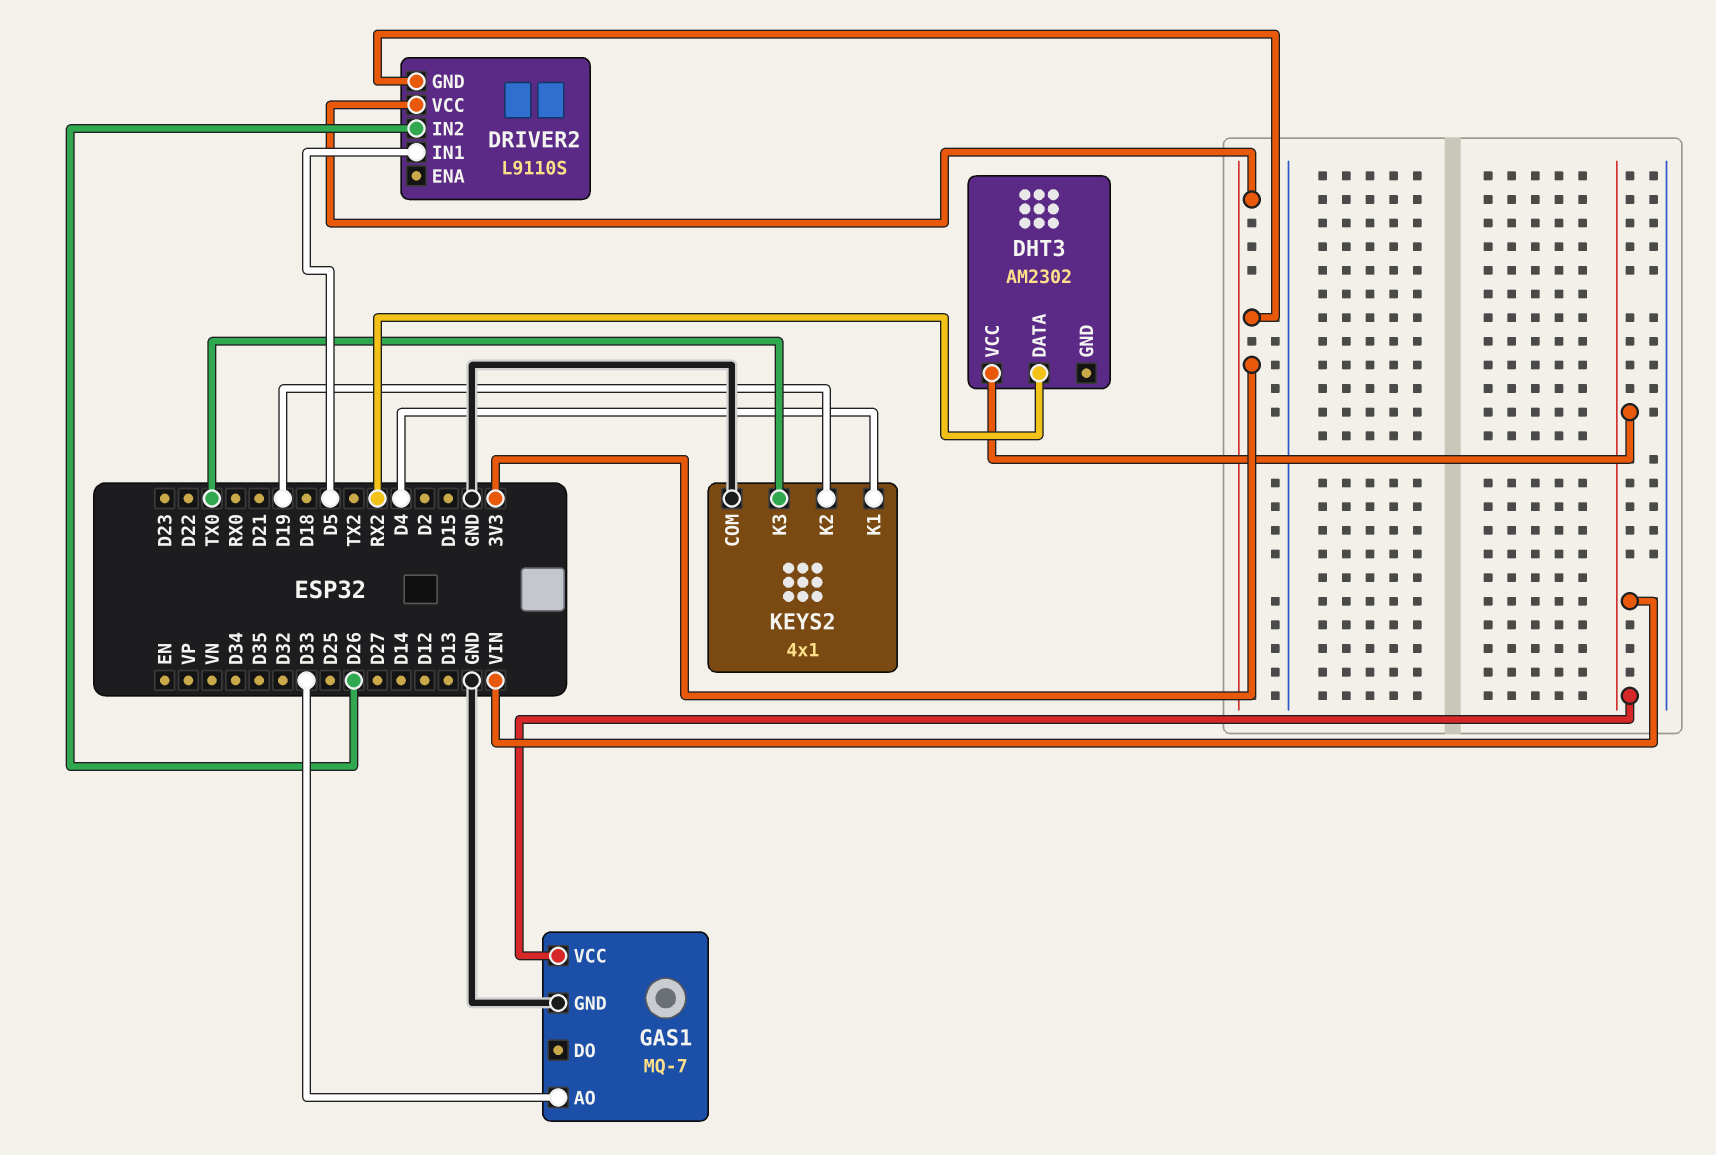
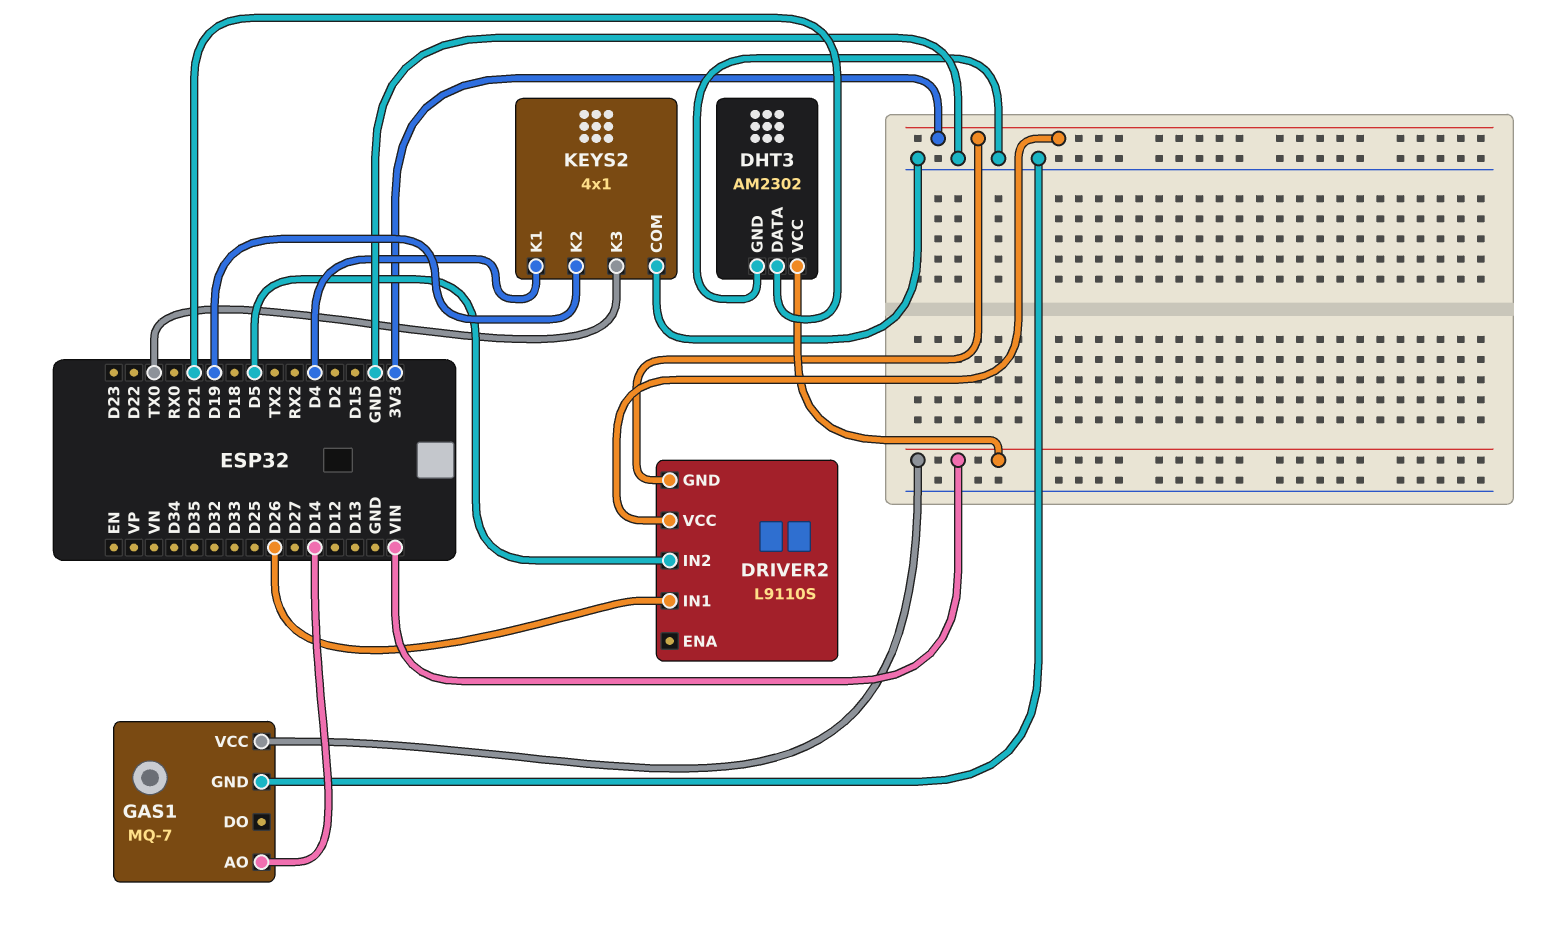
DHT3 pin DATA: RX2 -> D21
DHT3 pin GND: none -> GND
DRIVER2 pin IN1: D5 -> D26
DRIVER2 pin IN2: D26 -> D5
GAS1 pin AO: D33 -> D14

